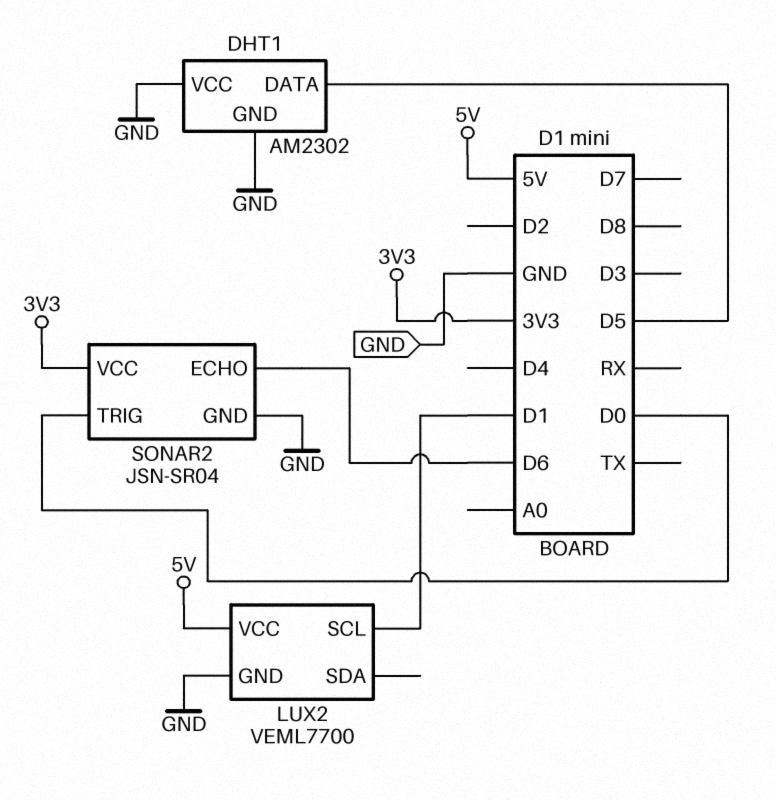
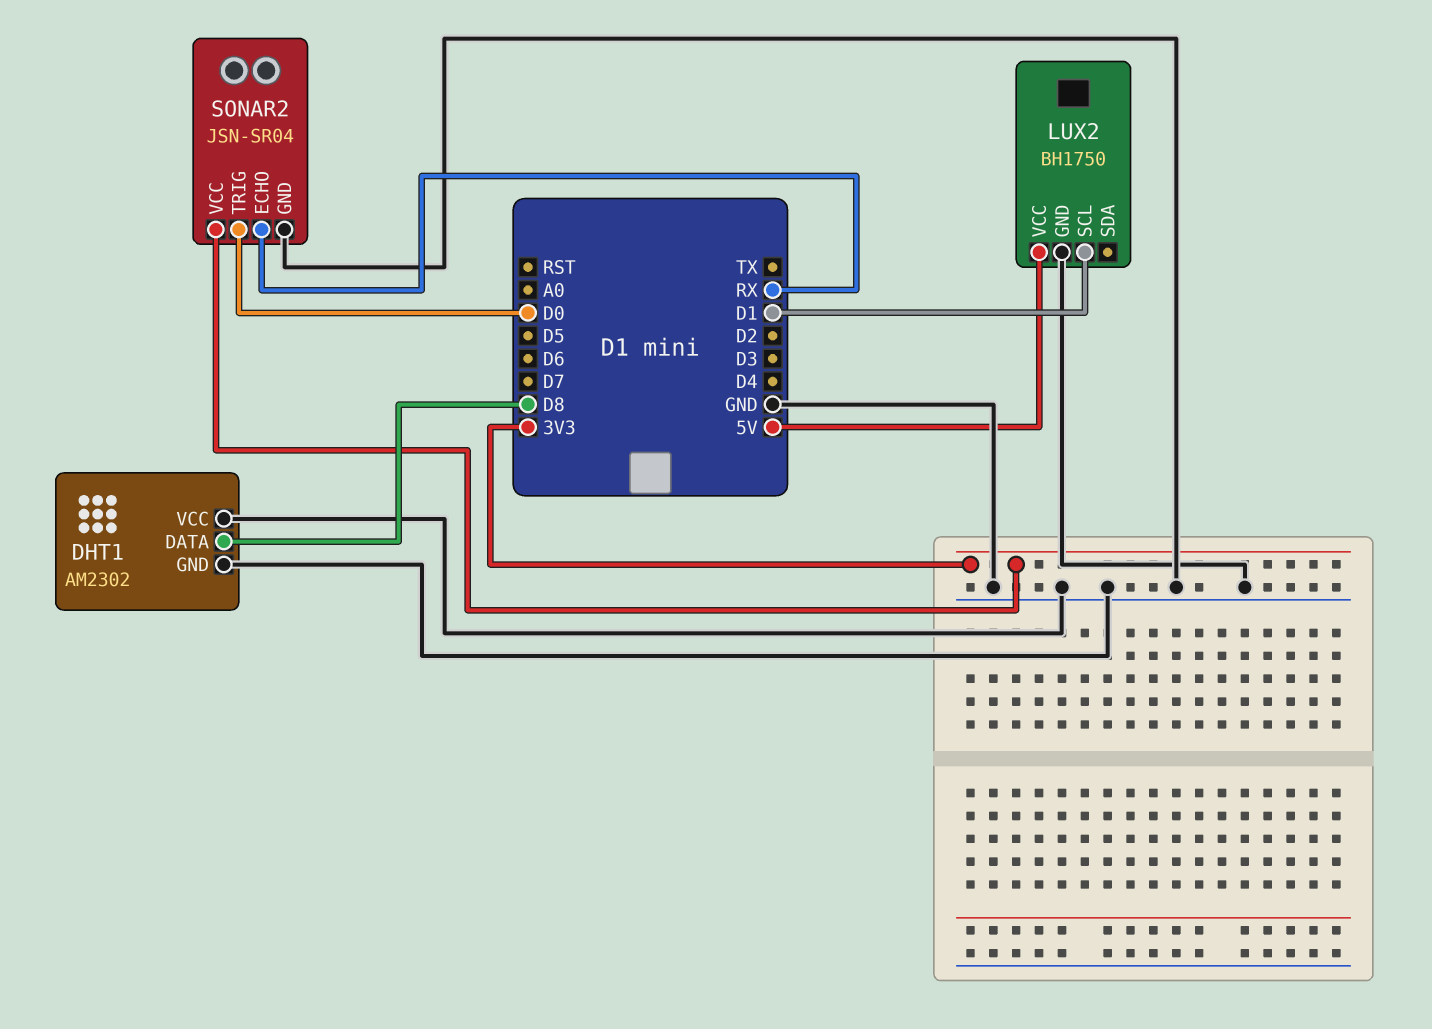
DHT1 pin DATA: D5 -> D8
LUX2: VEML7700 -> BH1750
SONAR2 pin ECHO: D6 -> RX

